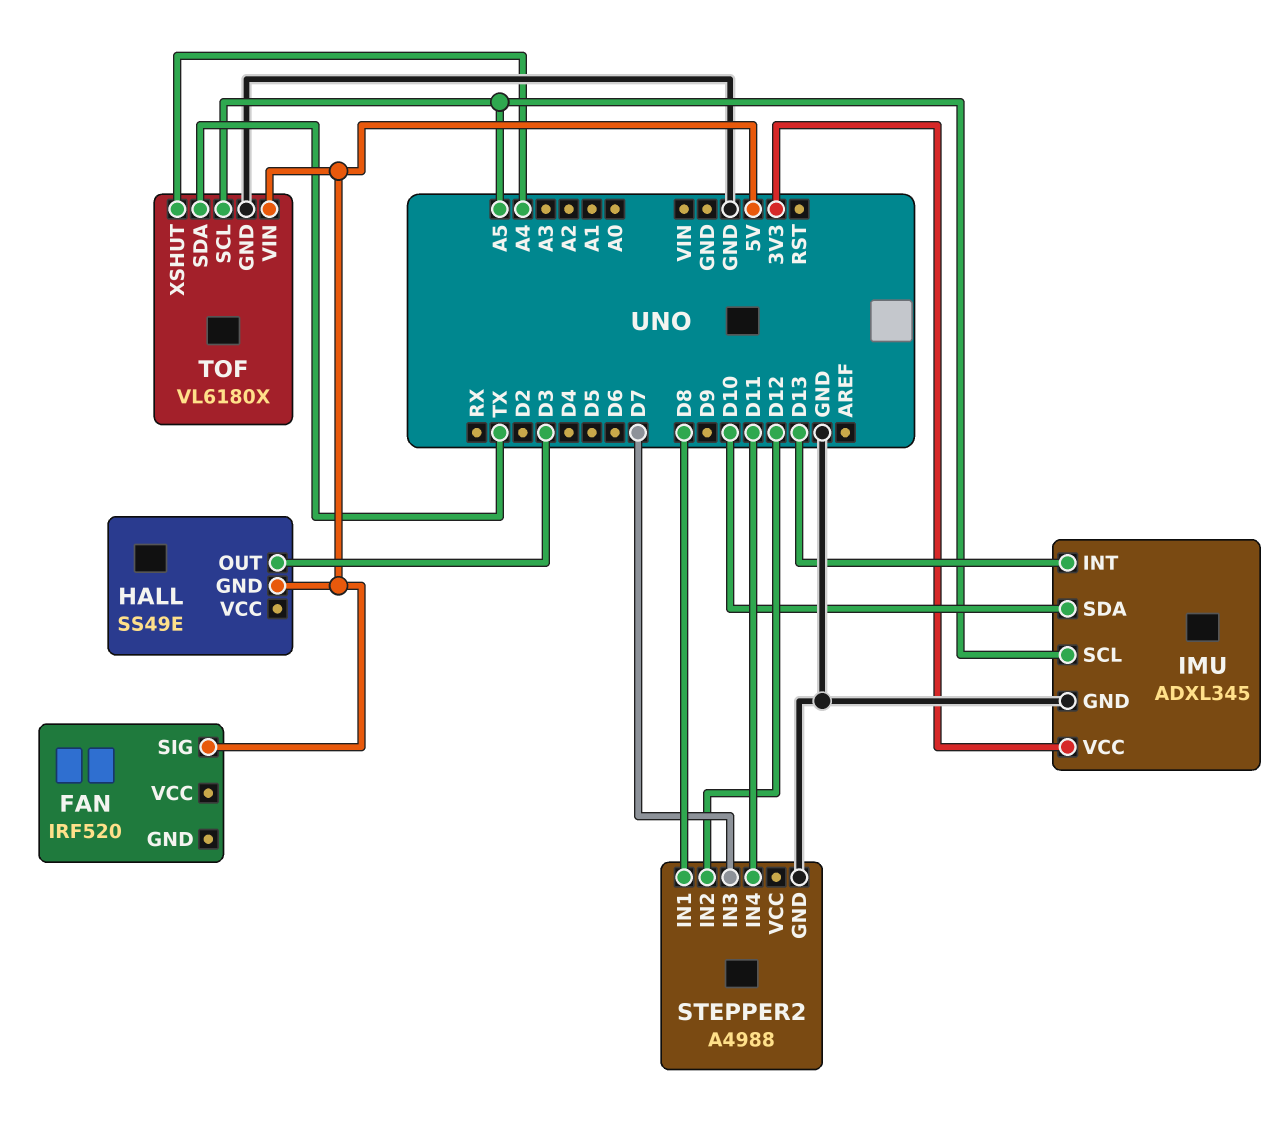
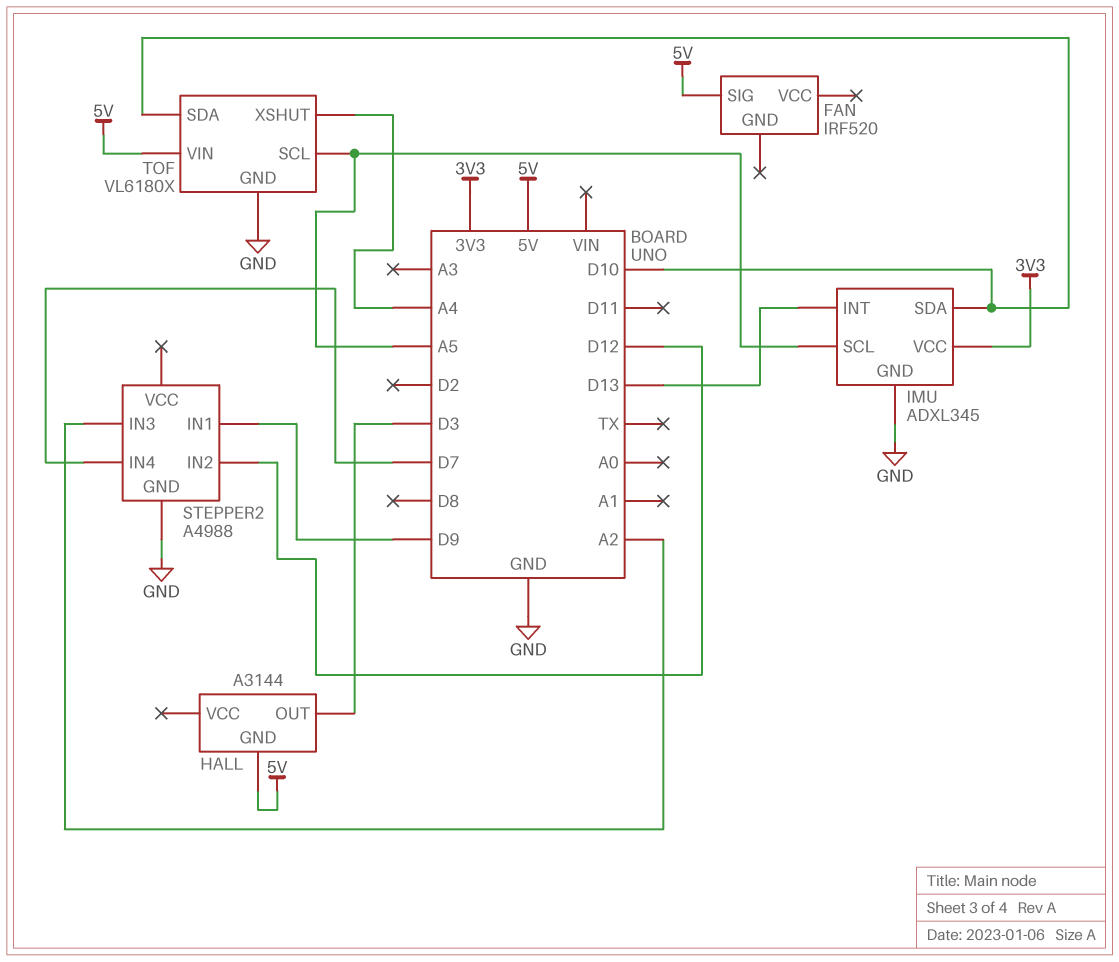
HALL: SS49E -> A3144
STEPPER2 pin IN1: D8 -> D9
STEPPER2 pin IN3: D7 -> A2
STEPPER2 pin IN4: D11 -> D7
TOF pin SDA: TX -> D10

